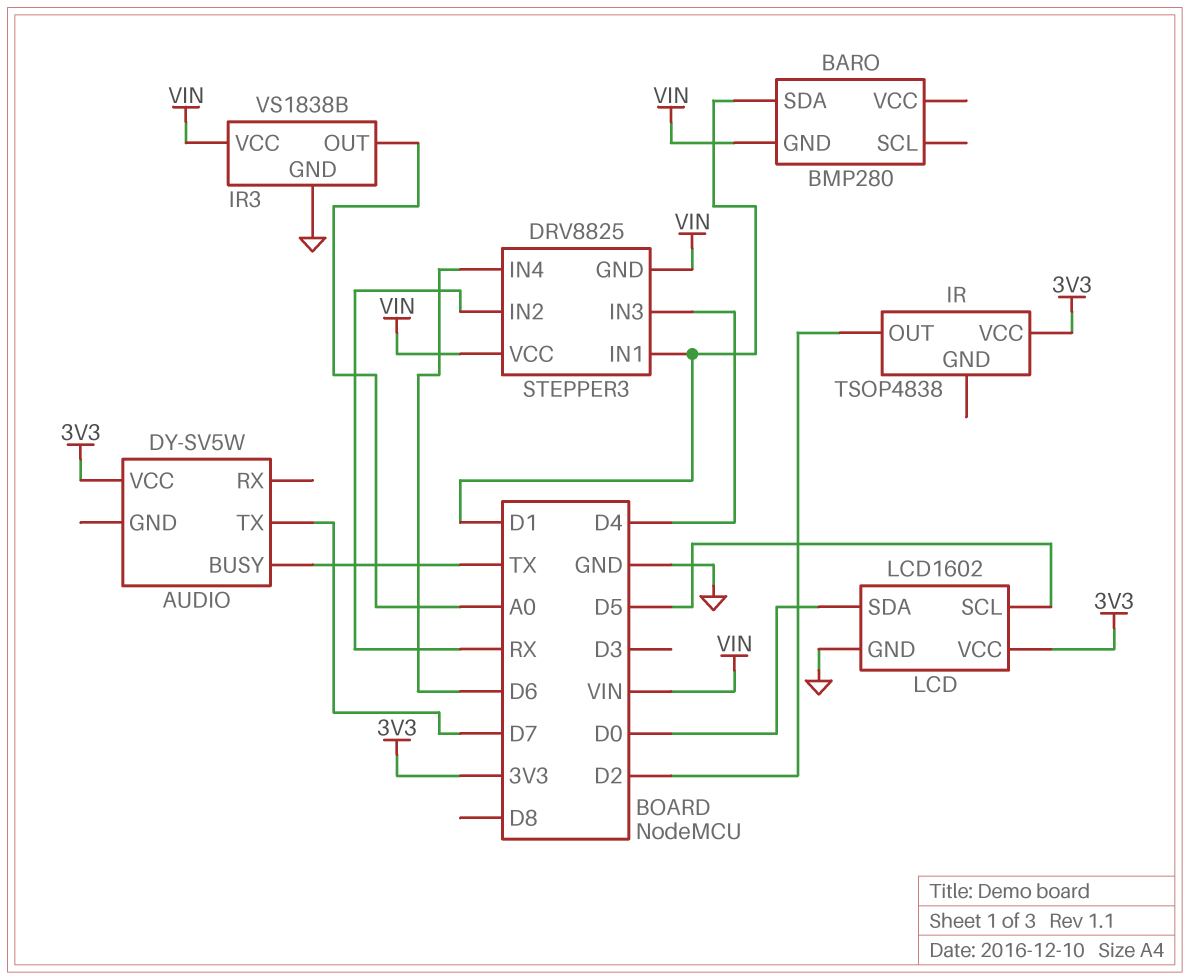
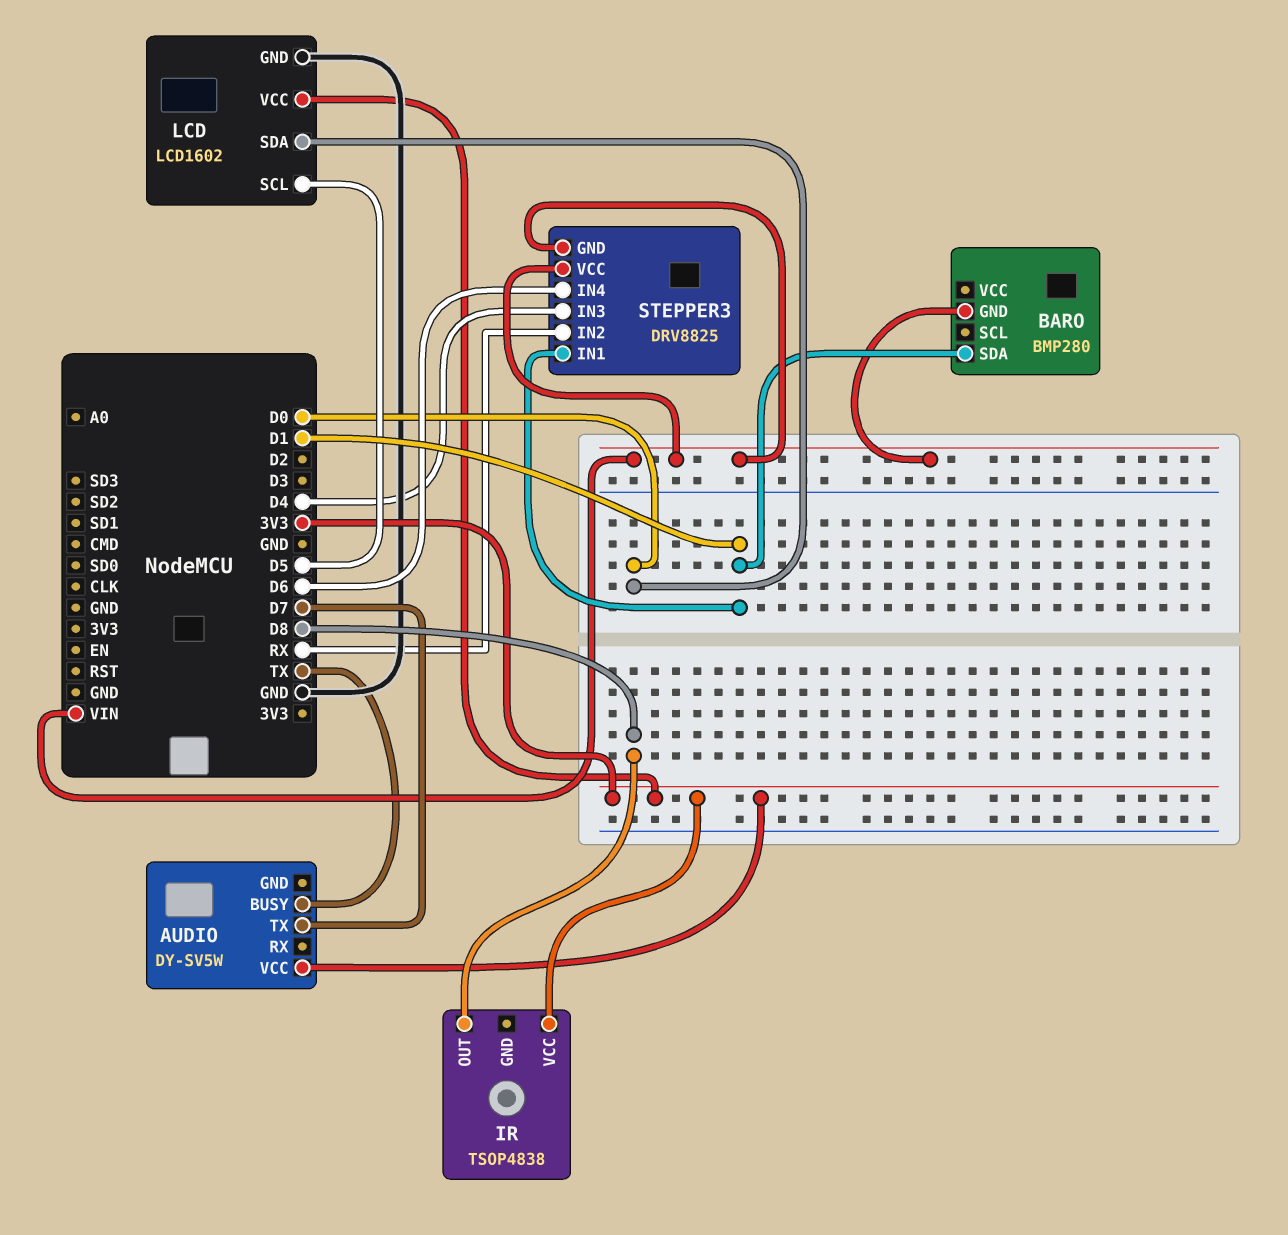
IR pin OUT: D2 -> D8
IR3: VS1838B -> none
IR3 pin GND: GND -> none
IR3 pin OUT: A0 -> none
IR3 pin VCC: VIN -> none

